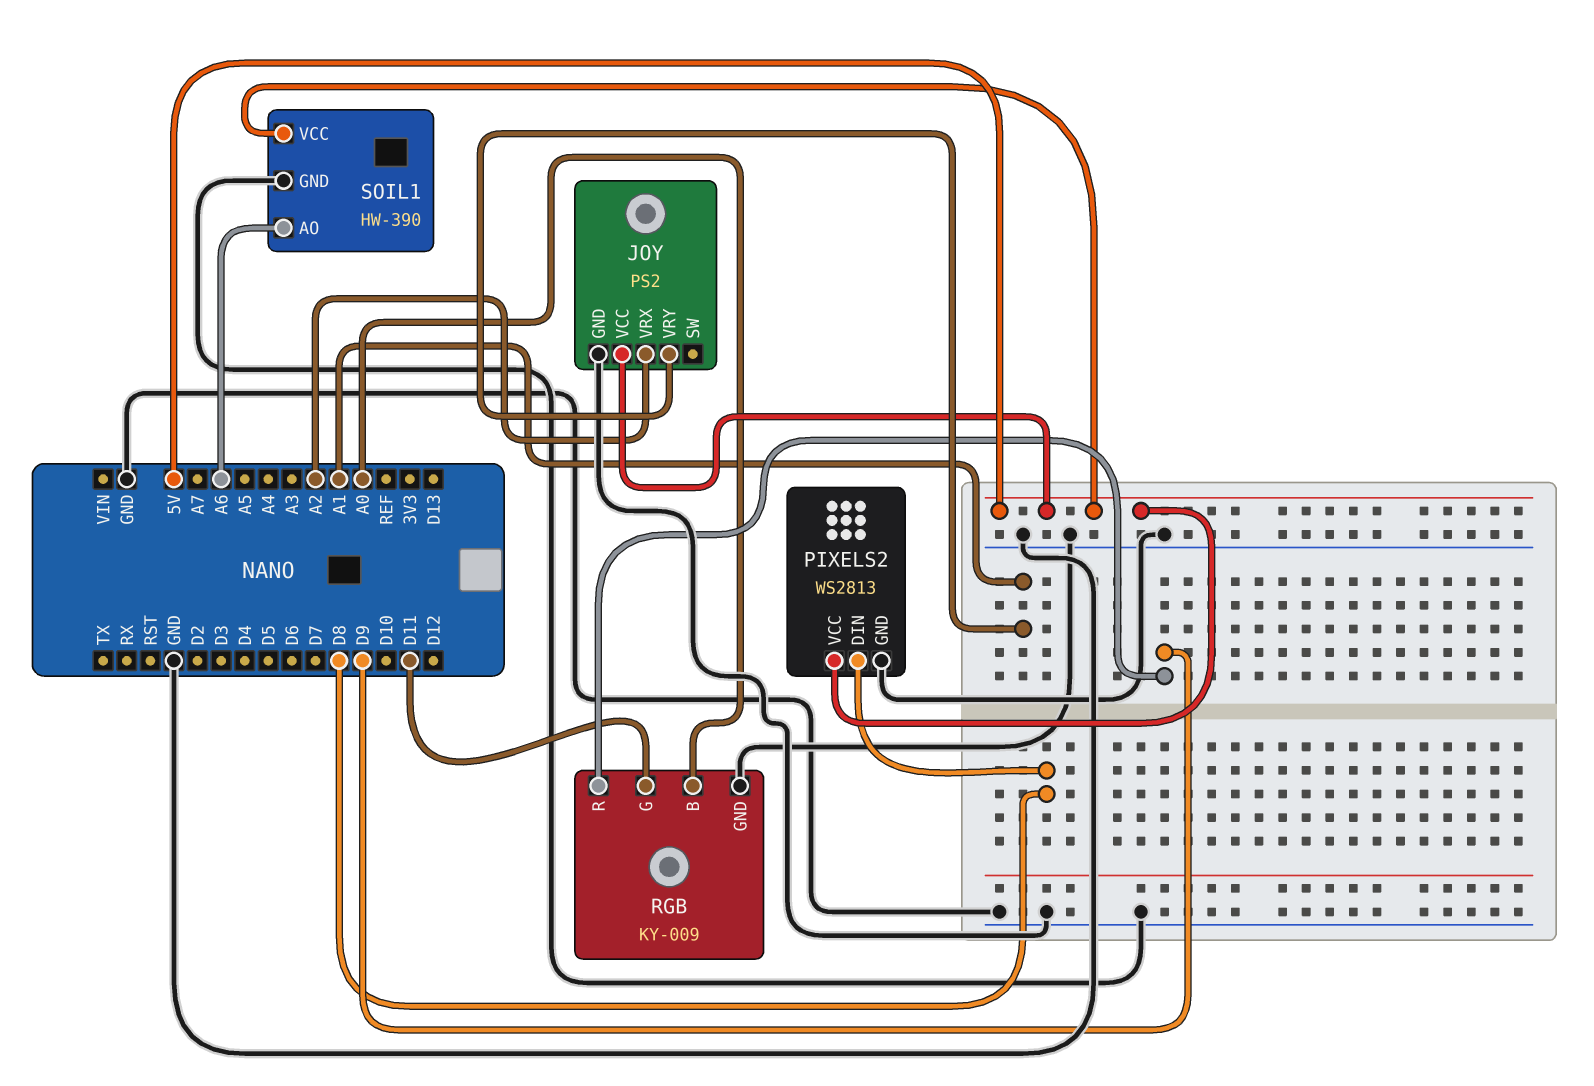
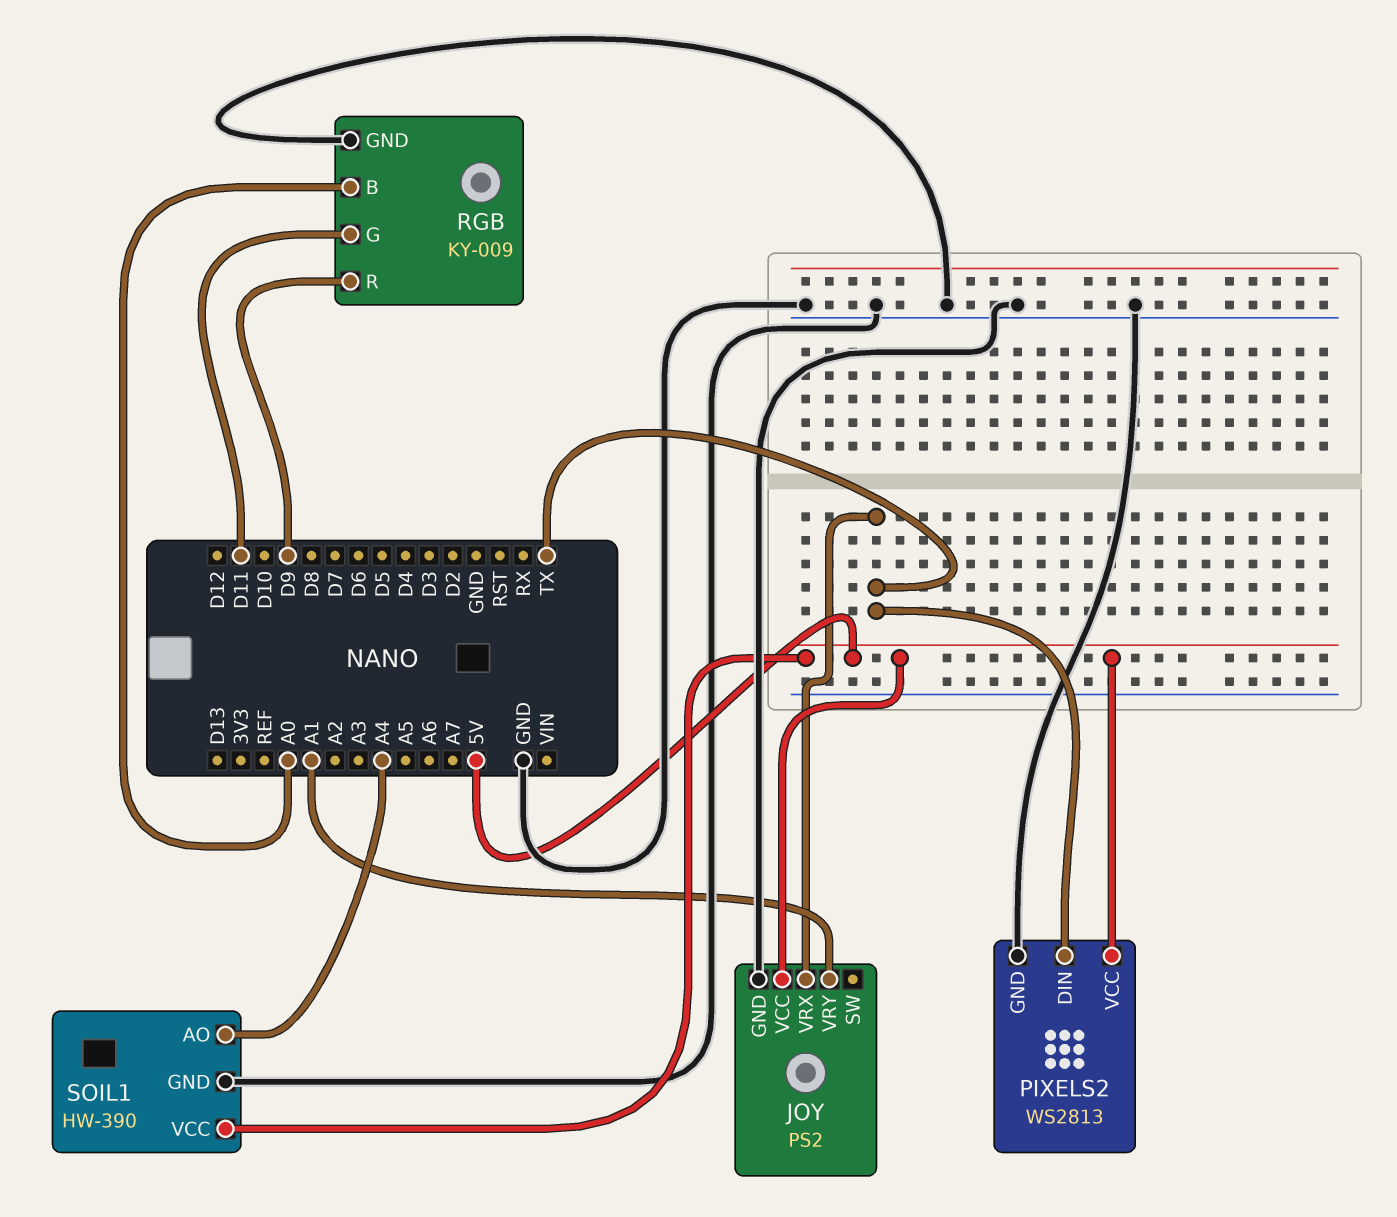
JOY pin VRX: A2 -> TX
PIXELS2 pin DIN: D8 -> TX
SOIL1 pin AO: A6 -> A4

